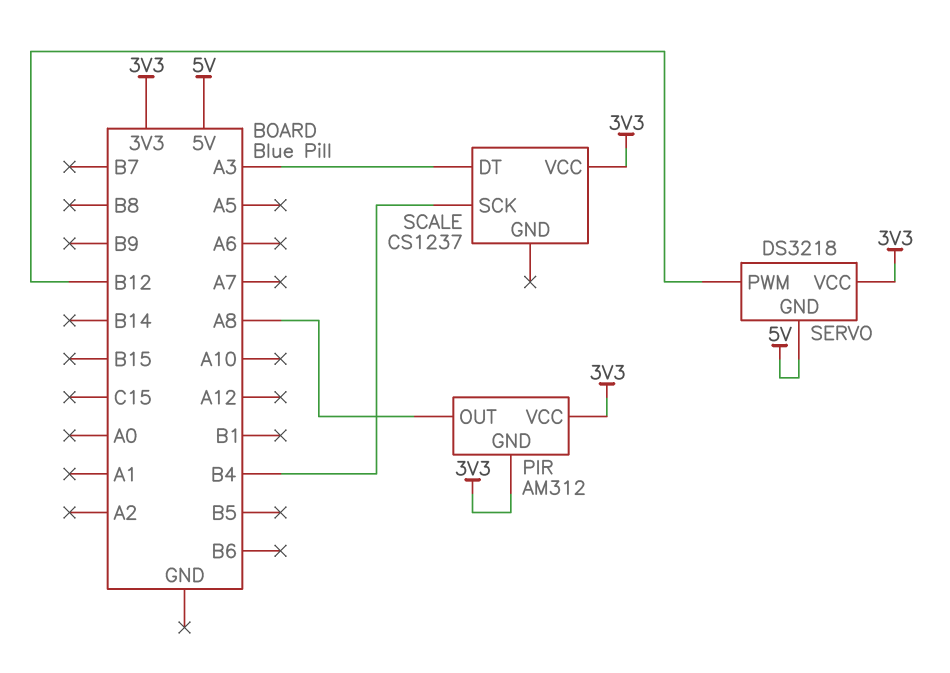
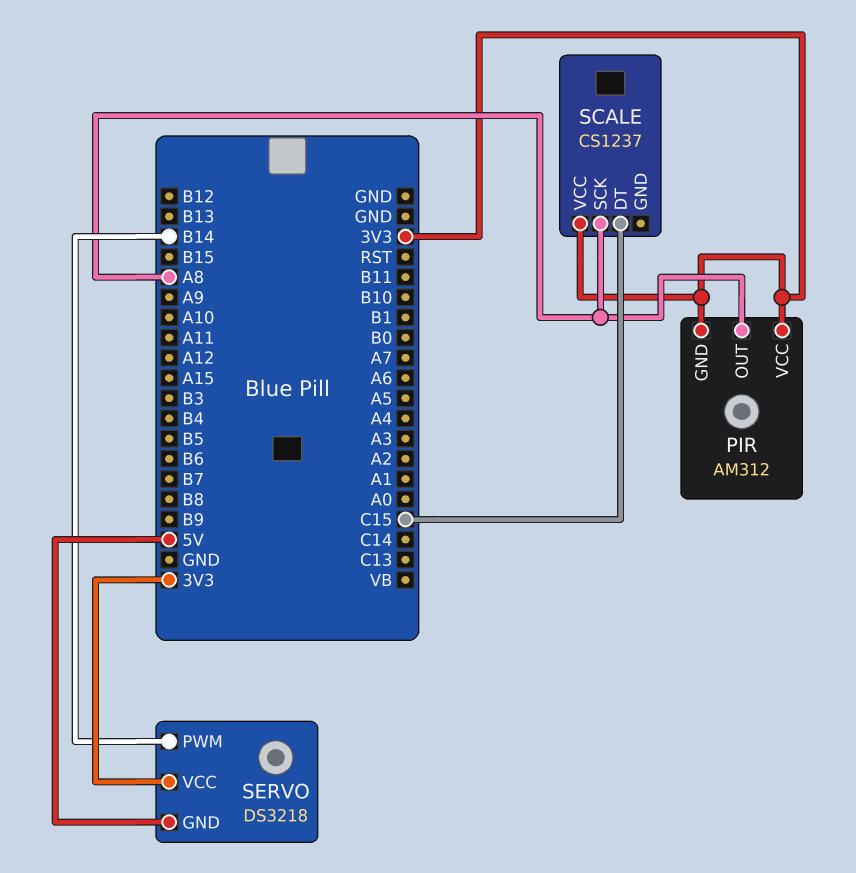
SCALE pin DT: A3 -> C15
SCALE pin SCK: B4 -> A8
SERVO pin PWM: B12 -> B14

